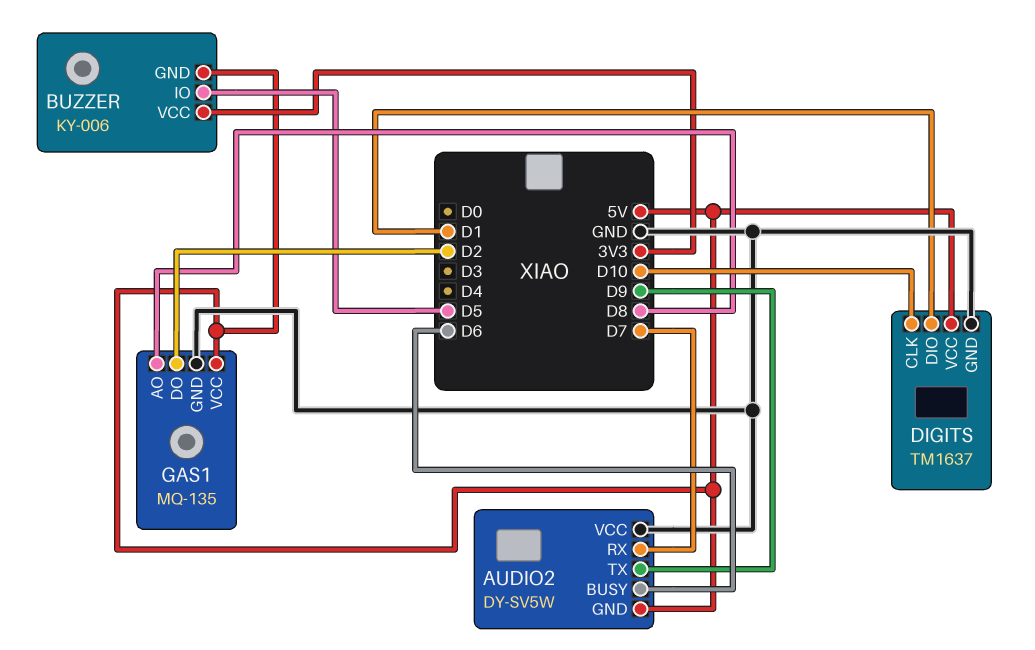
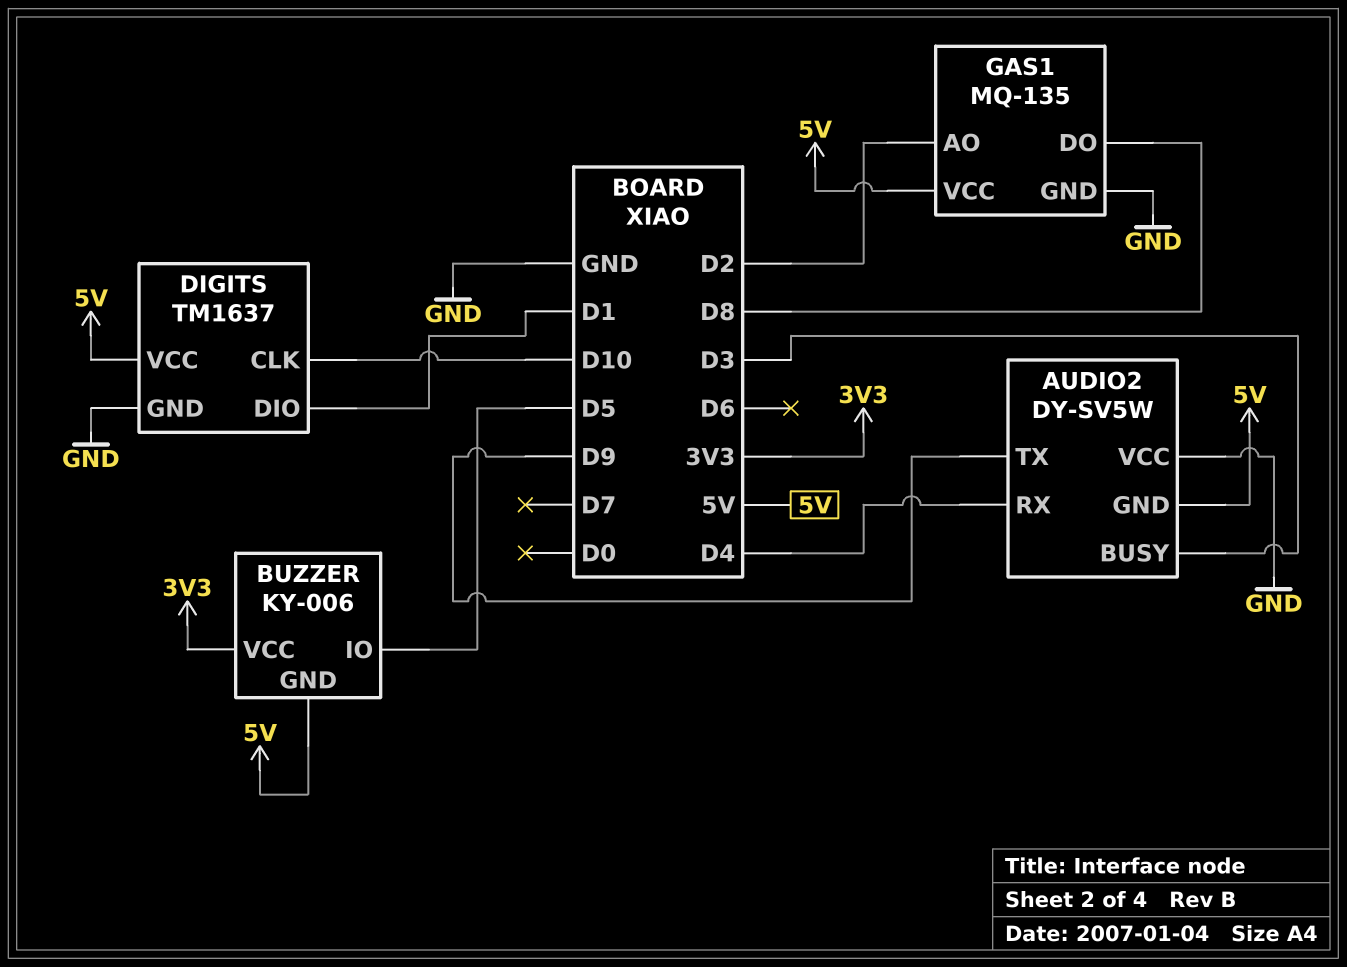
AUDIO2 pin BUSY: D6 -> D3
AUDIO2 pin RX: D7 -> D4
GAS1 pin AO: D8 -> D2
GAS1 pin DO: D2 -> D8

